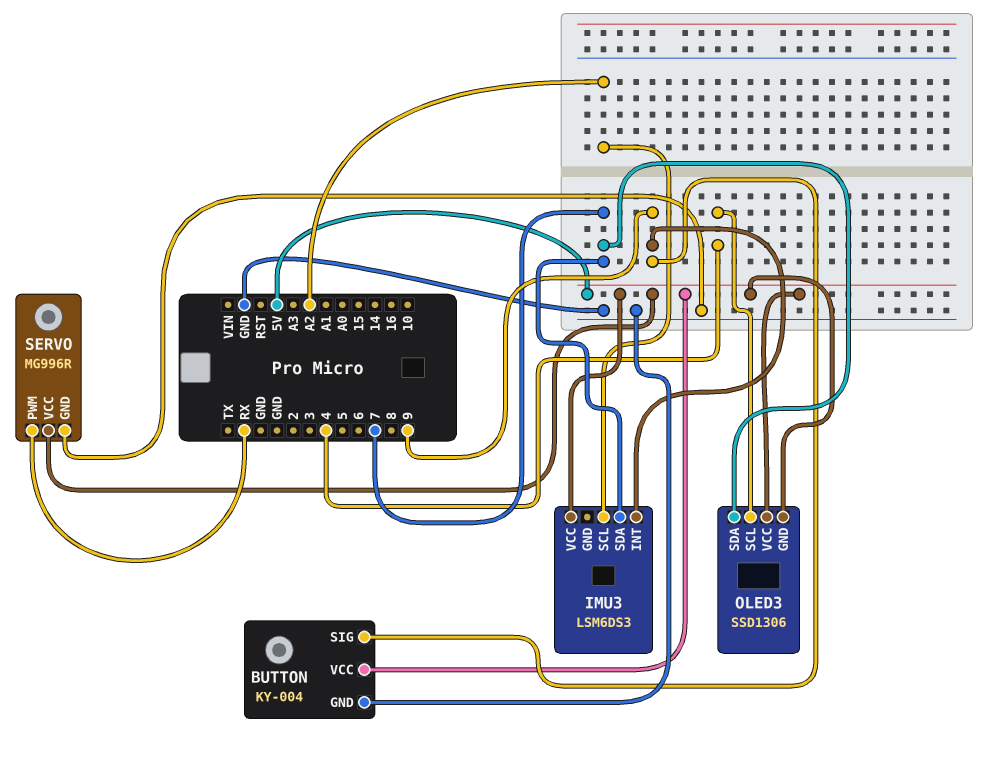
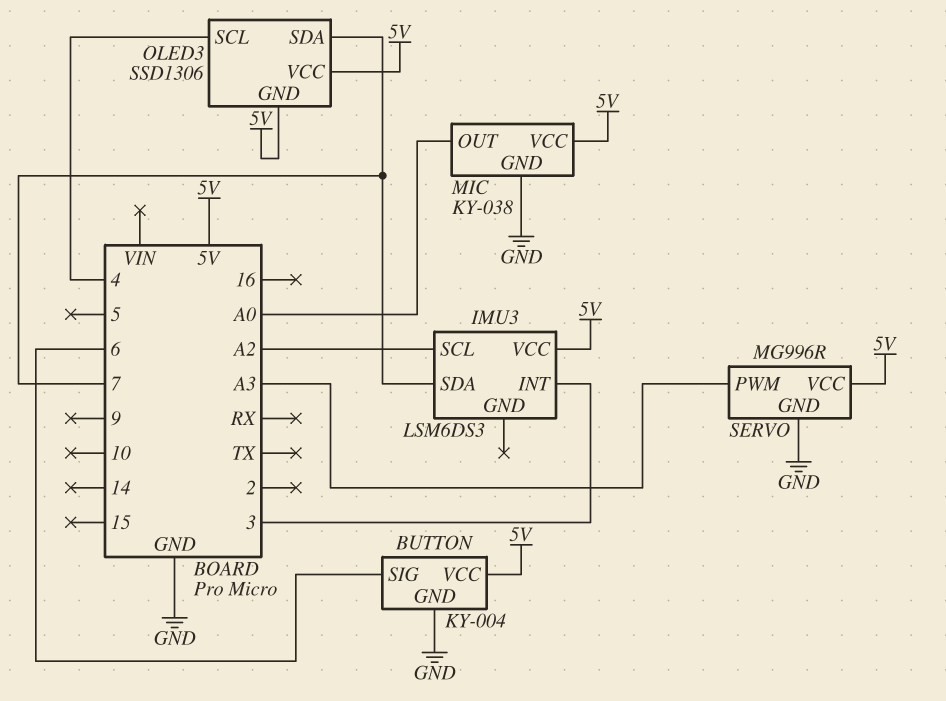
BUTTON pin SIG: 9 -> 6
IMU3 pin INT: 9 -> 3
MIC: none -> KY-038
MIC pin GND: none -> GND
MIC pin OUT: none -> A0
MIC pin VCC: none -> 5V
SERVO pin PWM: RX -> A3

